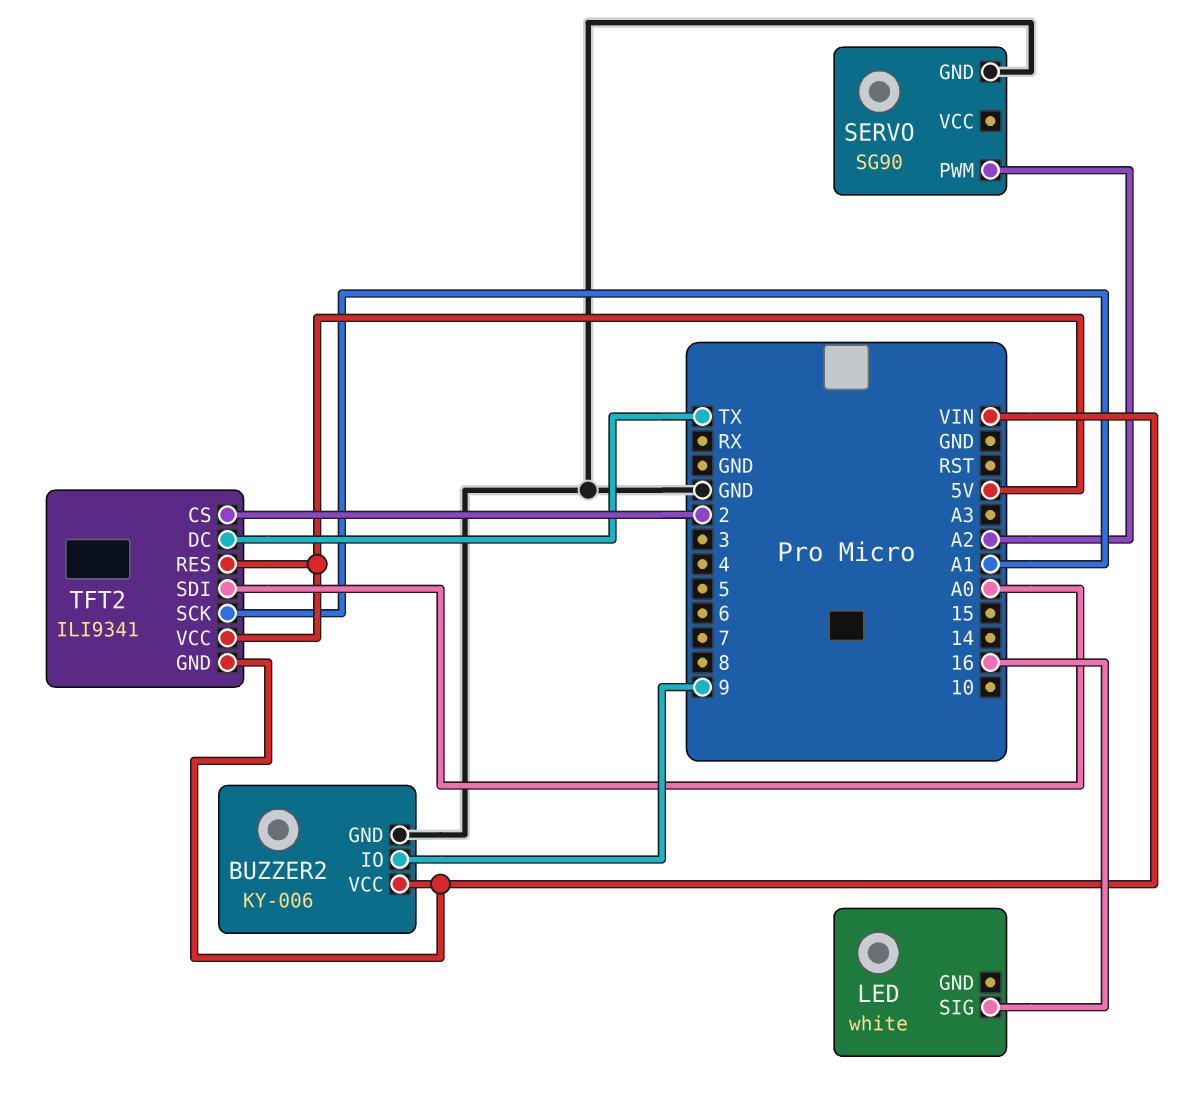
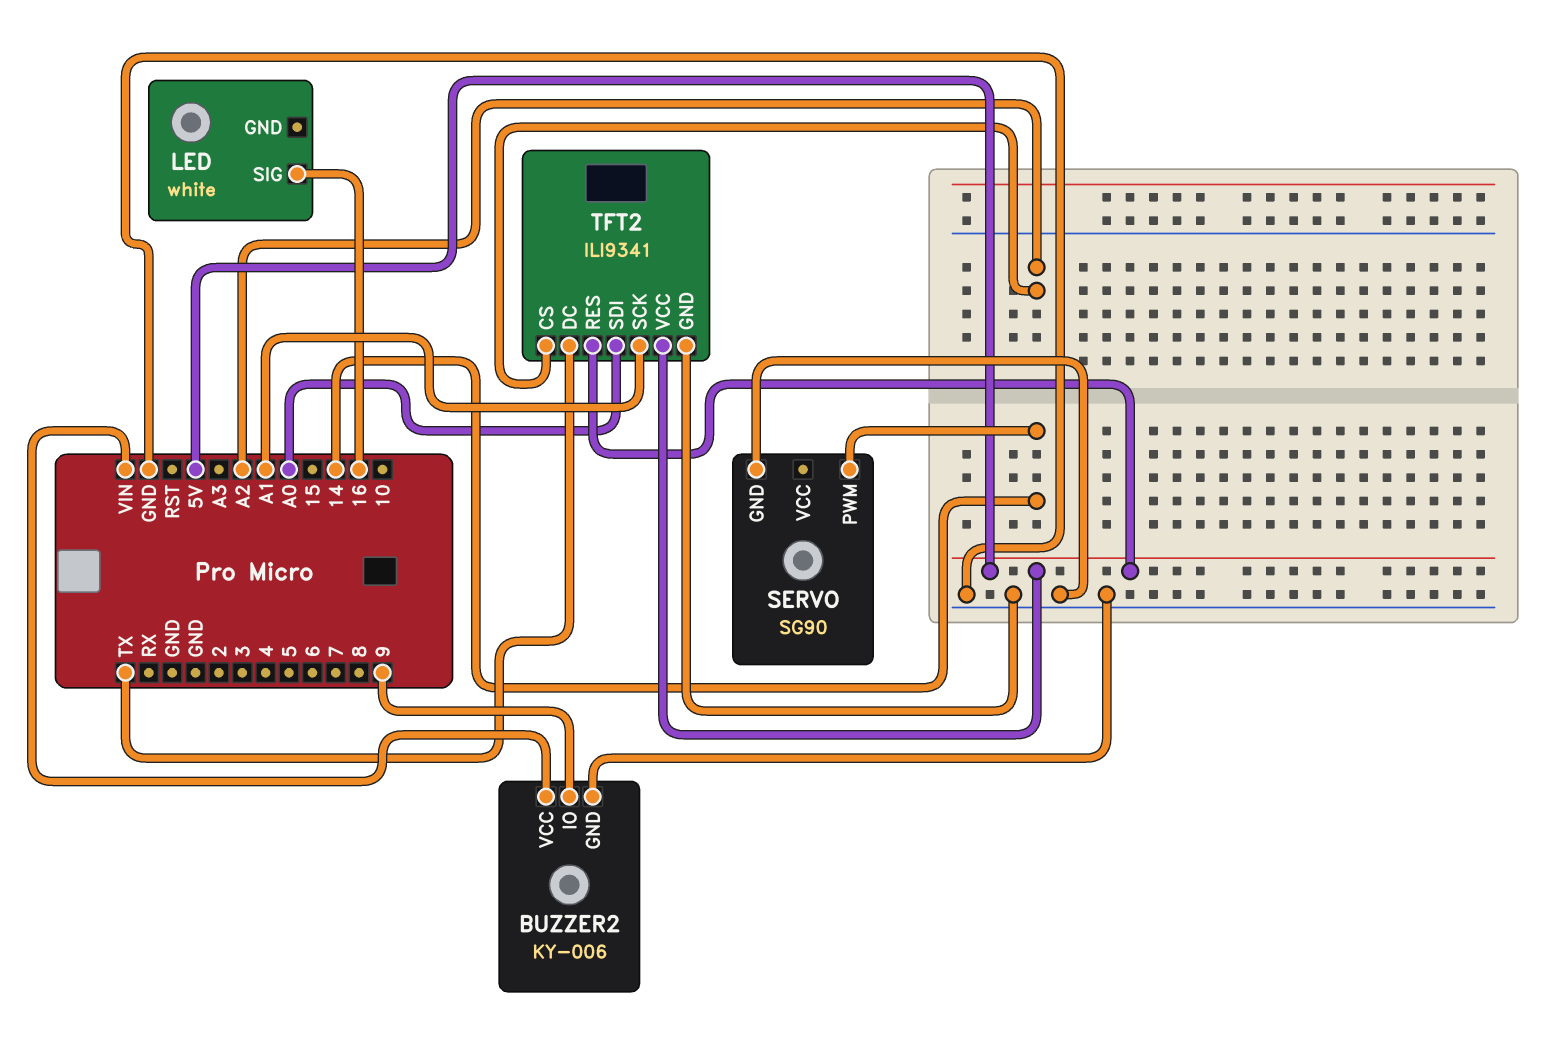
SERVO pin PWM: A2 -> 14
TFT2 pin CS: 2 -> A2
TFT2 pin GND: VIN -> GND

